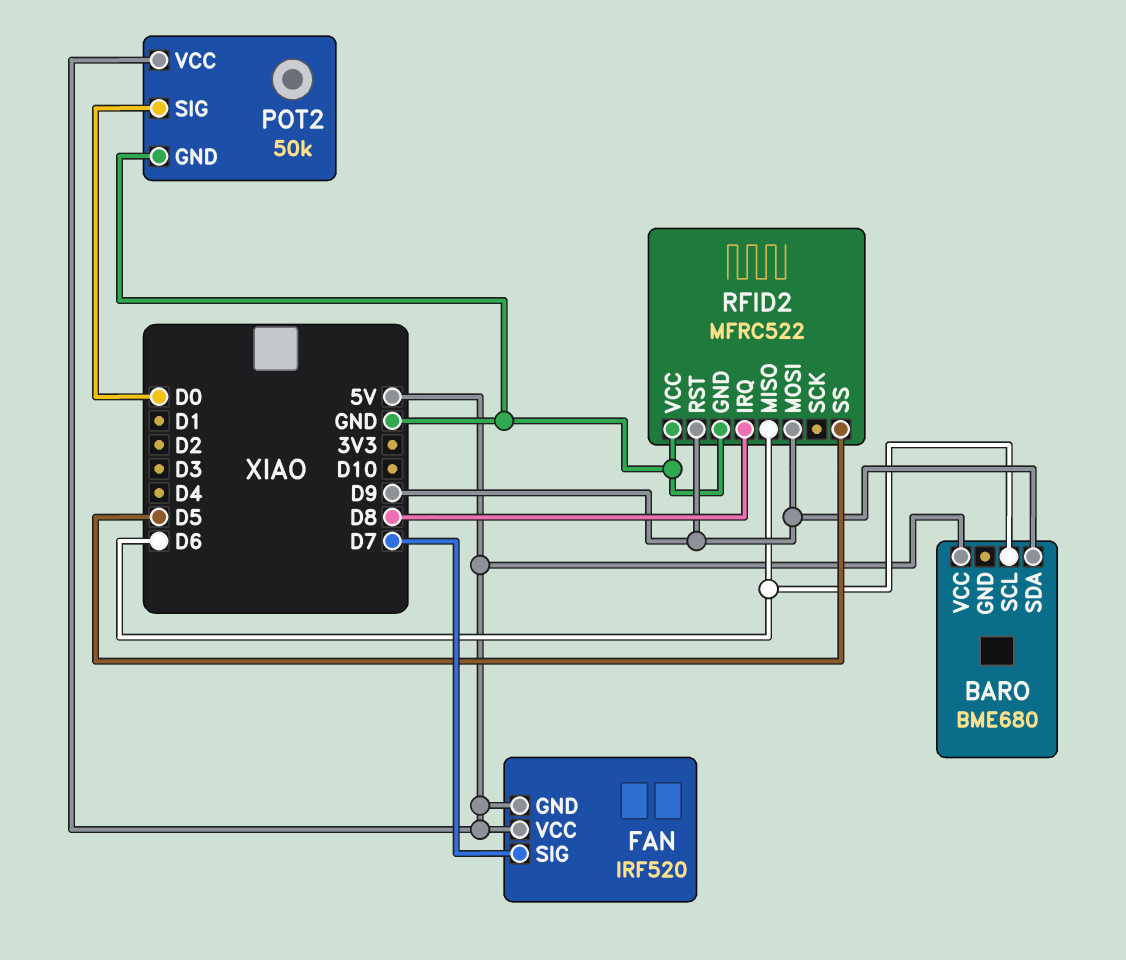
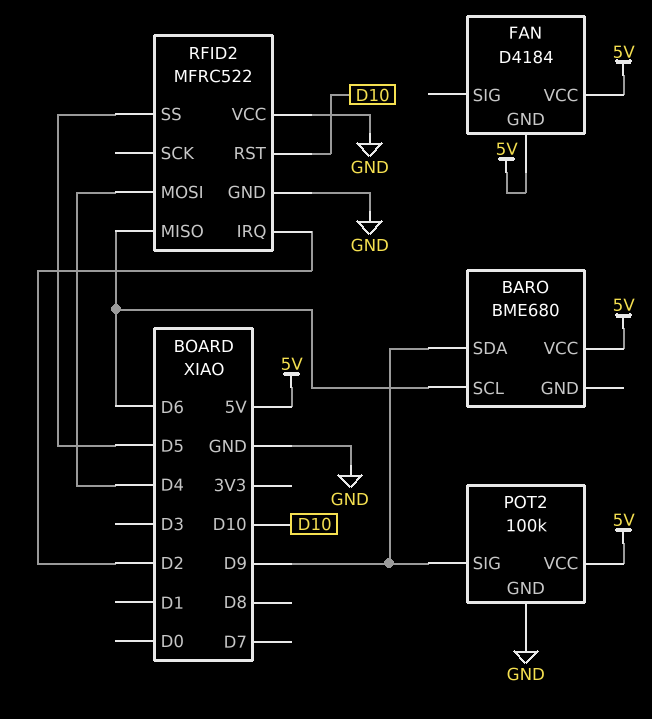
FAN: IRF520 -> D4184
FAN pin SIG: D7 -> none
POT2: 50k -> 100k
POT2 pin SIG: D0 -> D9
RFID2 pin IRQ: D8 -> D2
RFID2 pin MOSI: D9 -> D4
RFID2 pin RST: D9 -> D10

